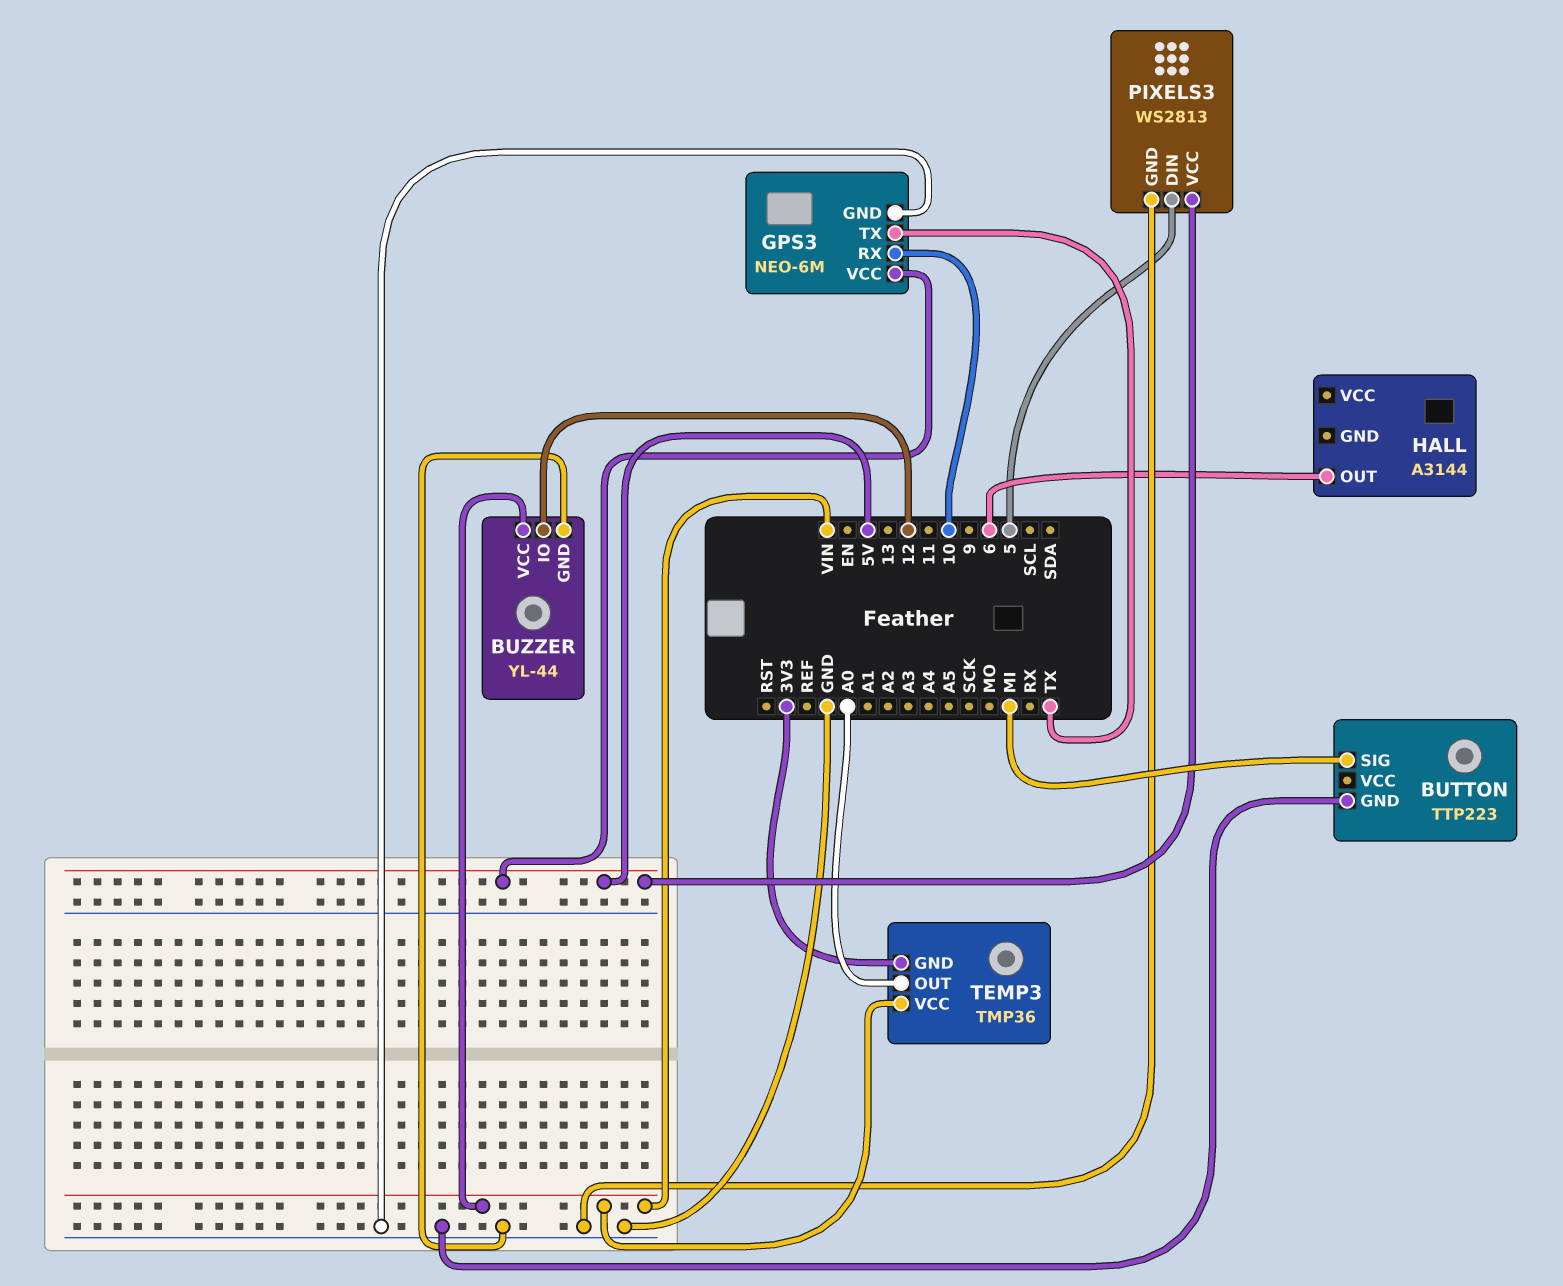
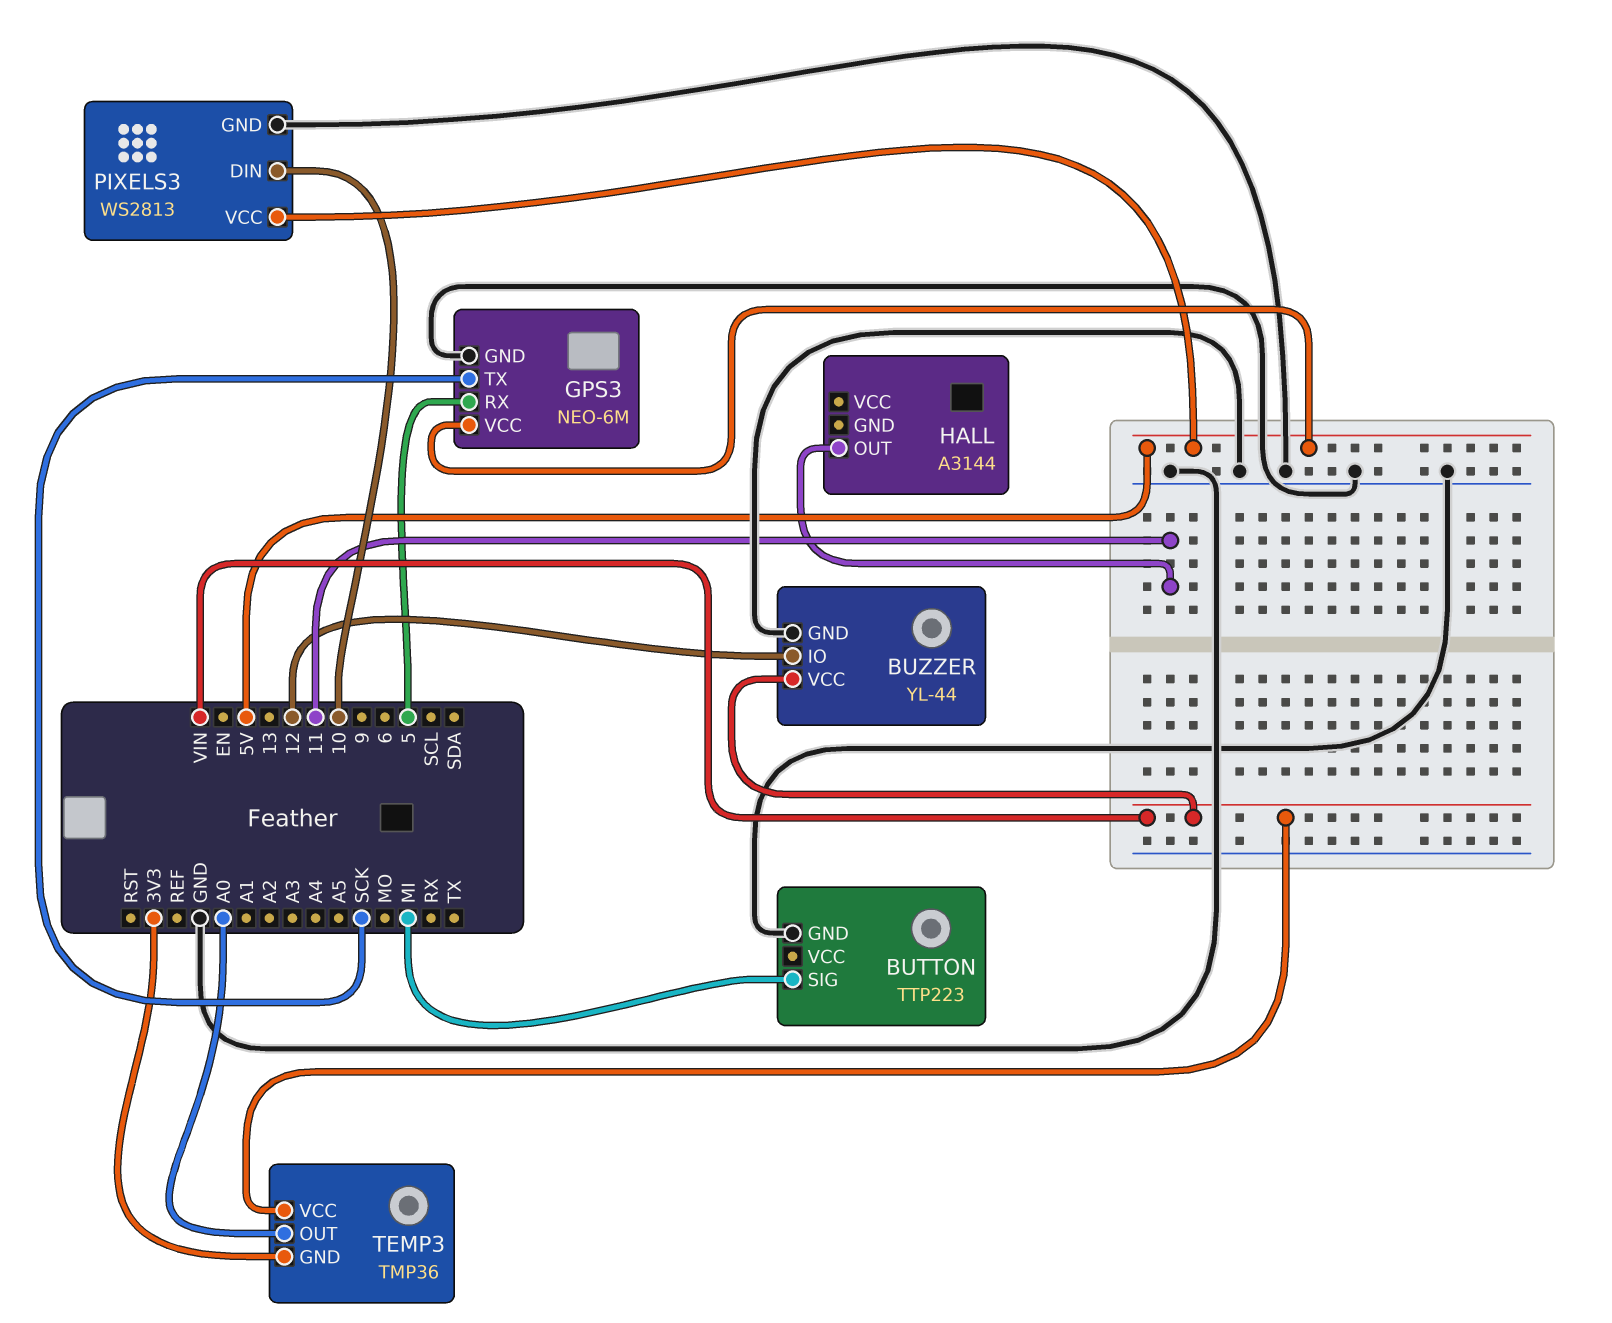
GPS3 pin RX: 10 -> 5
GPS3 pin TX: TX -> SCK
HALL pin OUT: 6 -> 11
PIXELS3 pin DIN: 5 -> 10

